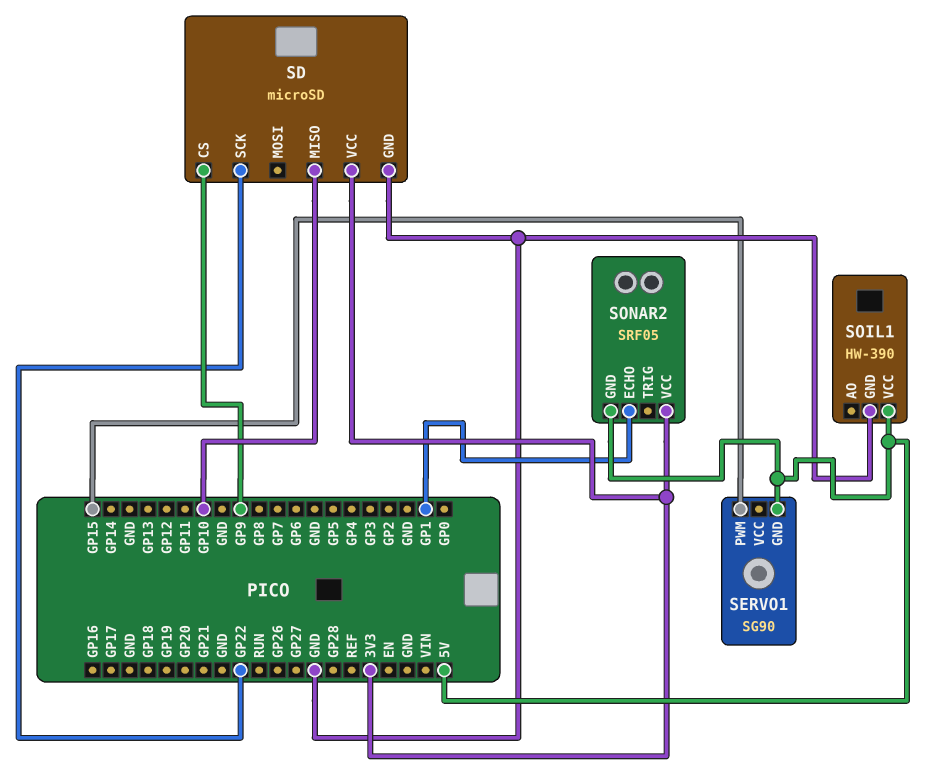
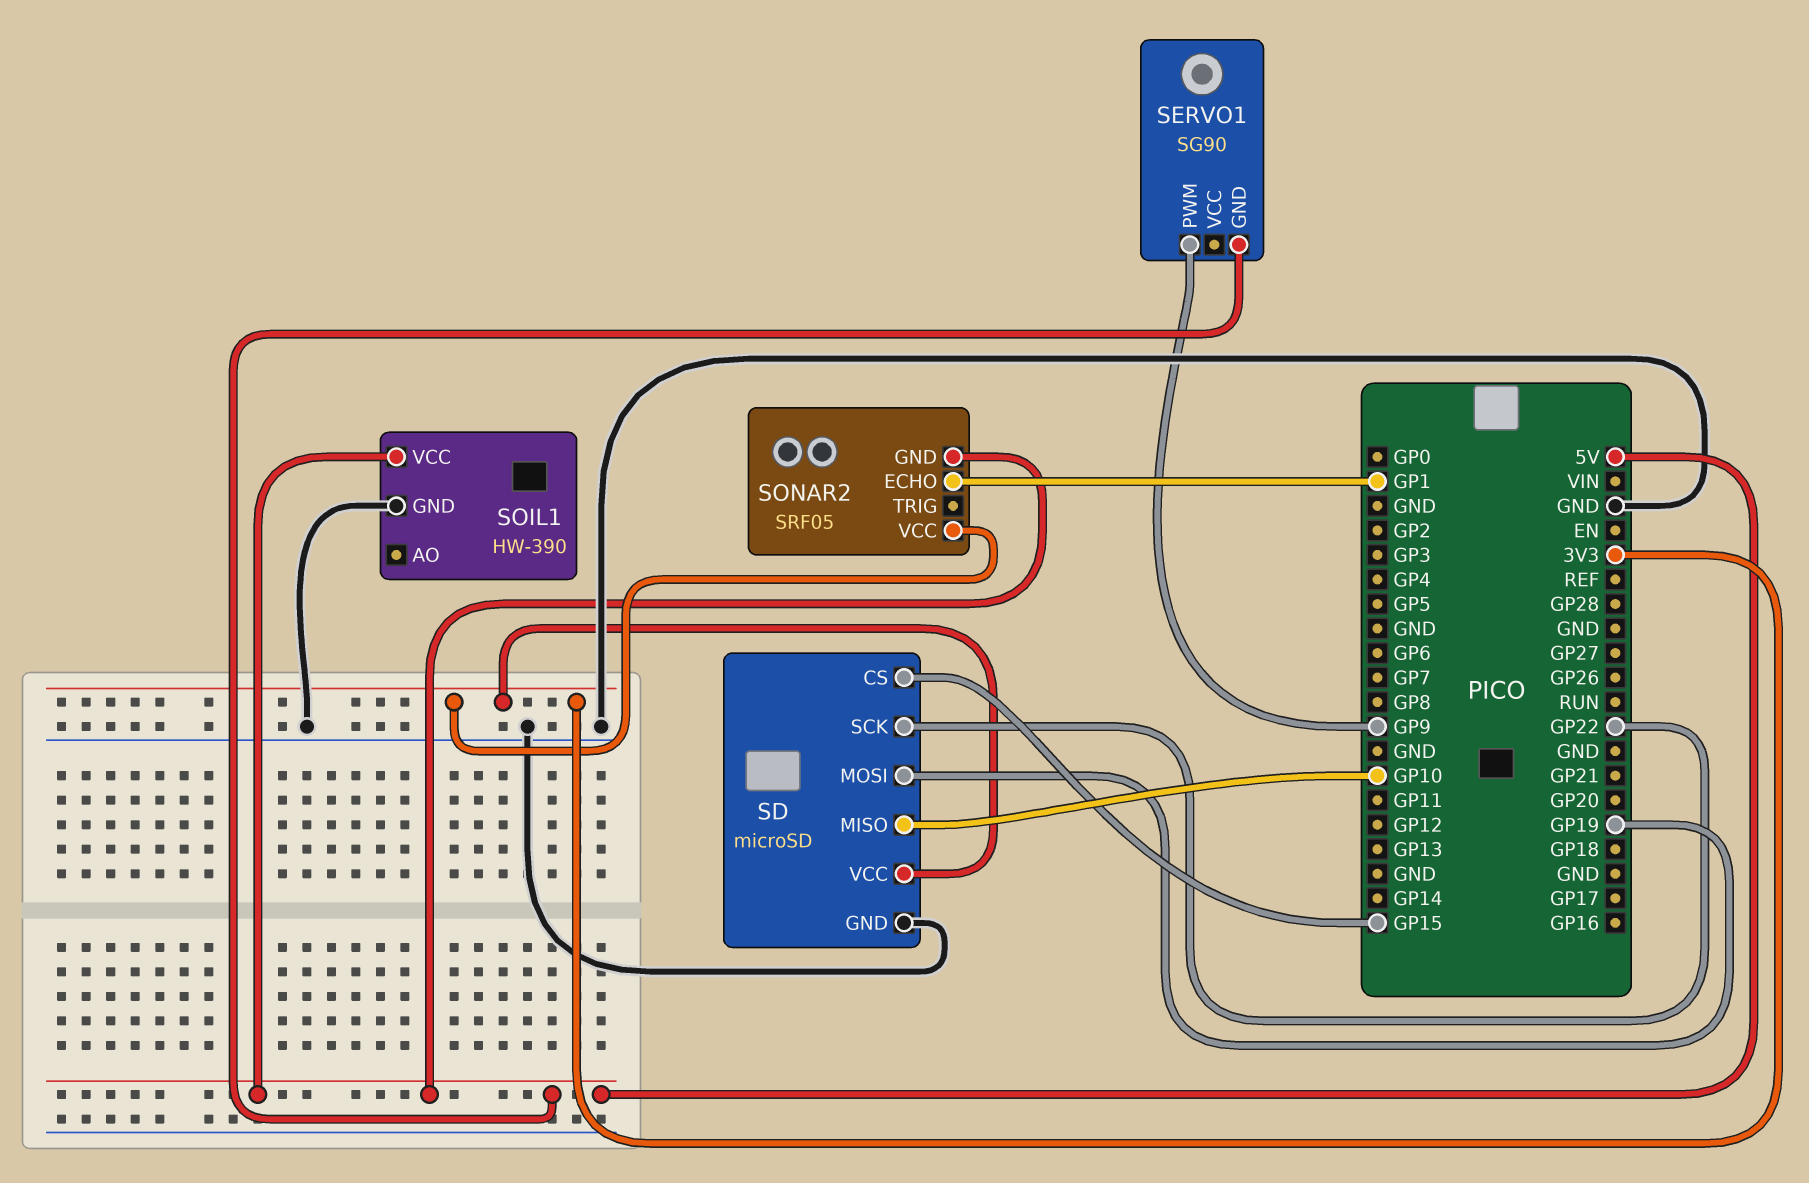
SD pin CS: GP9 -> GP15
SD pin MOSI: none -> GP19
SERVO1 pin PWM: GP15 -> GP9

